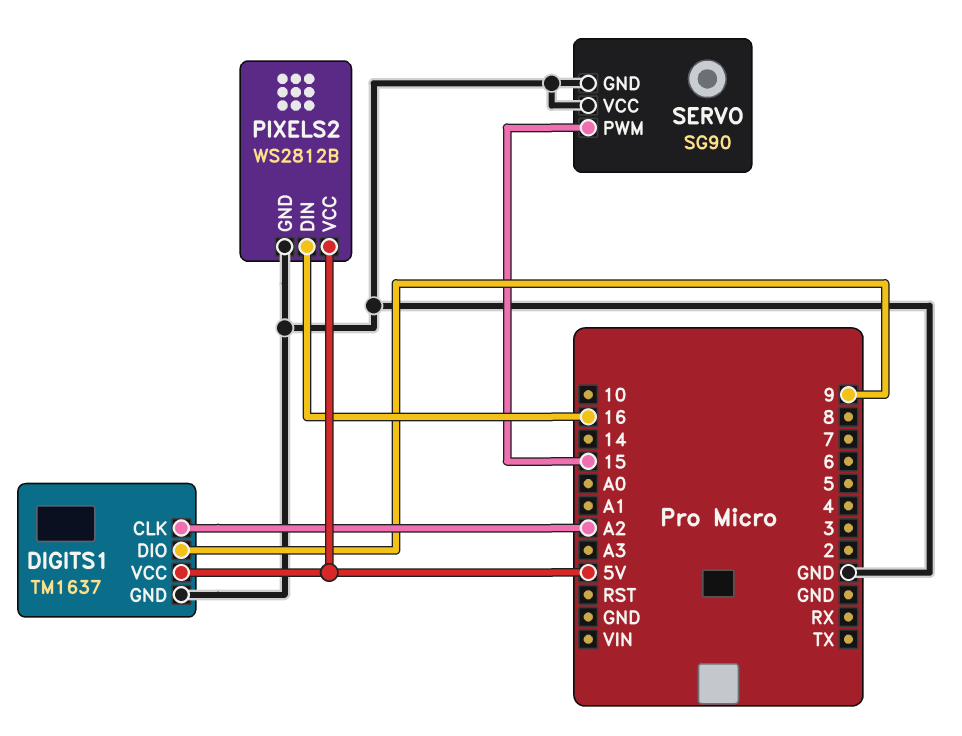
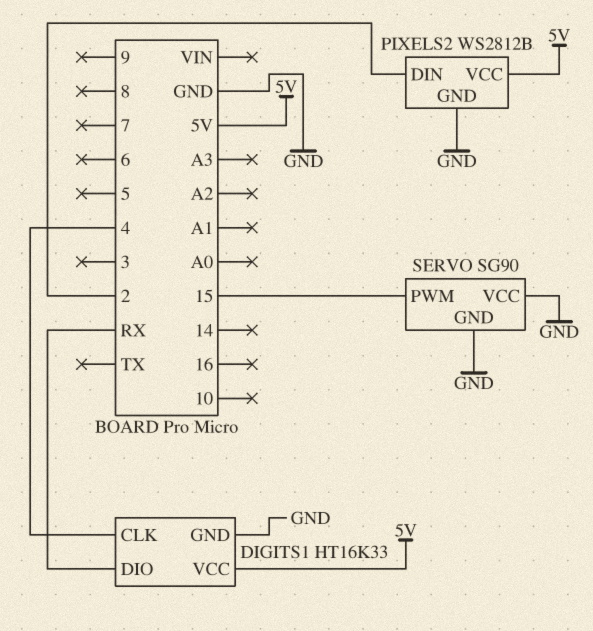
DIGITS1: TM1637 -> HT16K33
DIGITS1 pin CLK: A2 -> 4
DIGITS1 pin DIO: 9 -> RX
PIXELS2 pin DIN: 16 -> 2

